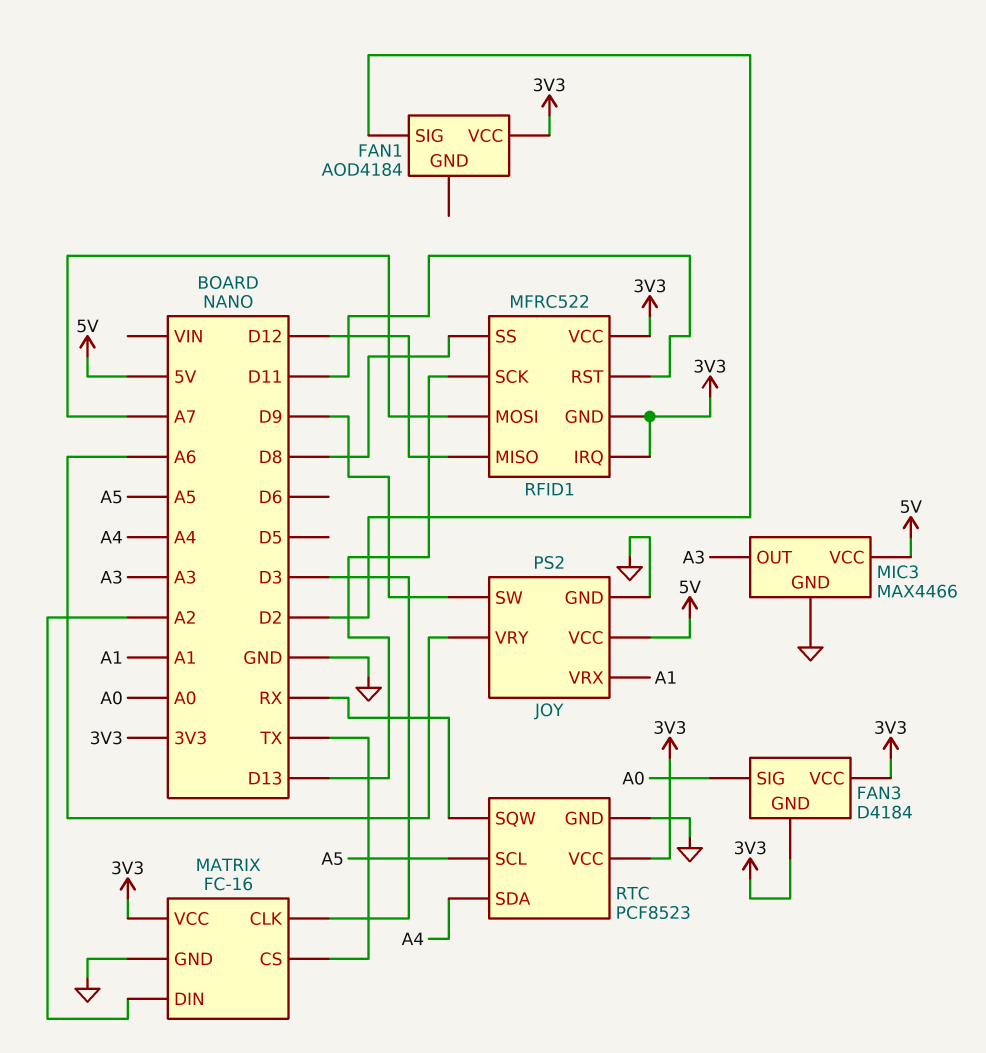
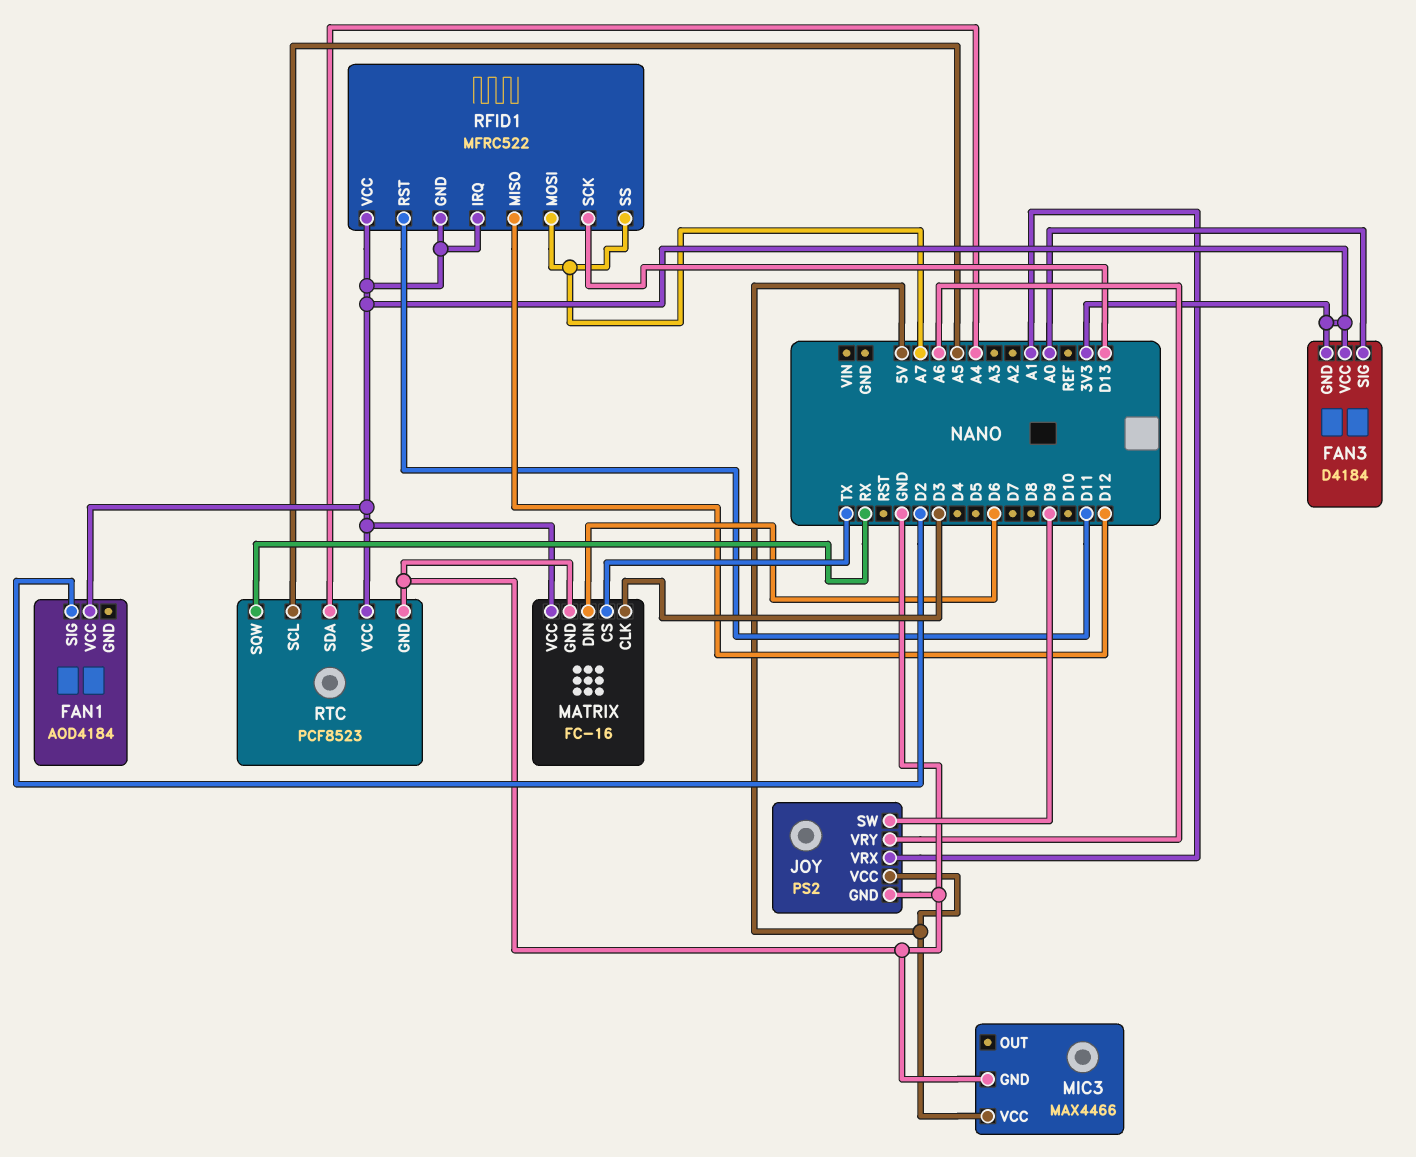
MATRIX pin DIN: A2 -> D6
MIC3 pin OUT: A3 -> none
RFID1 pin SS: D8 -> A7

